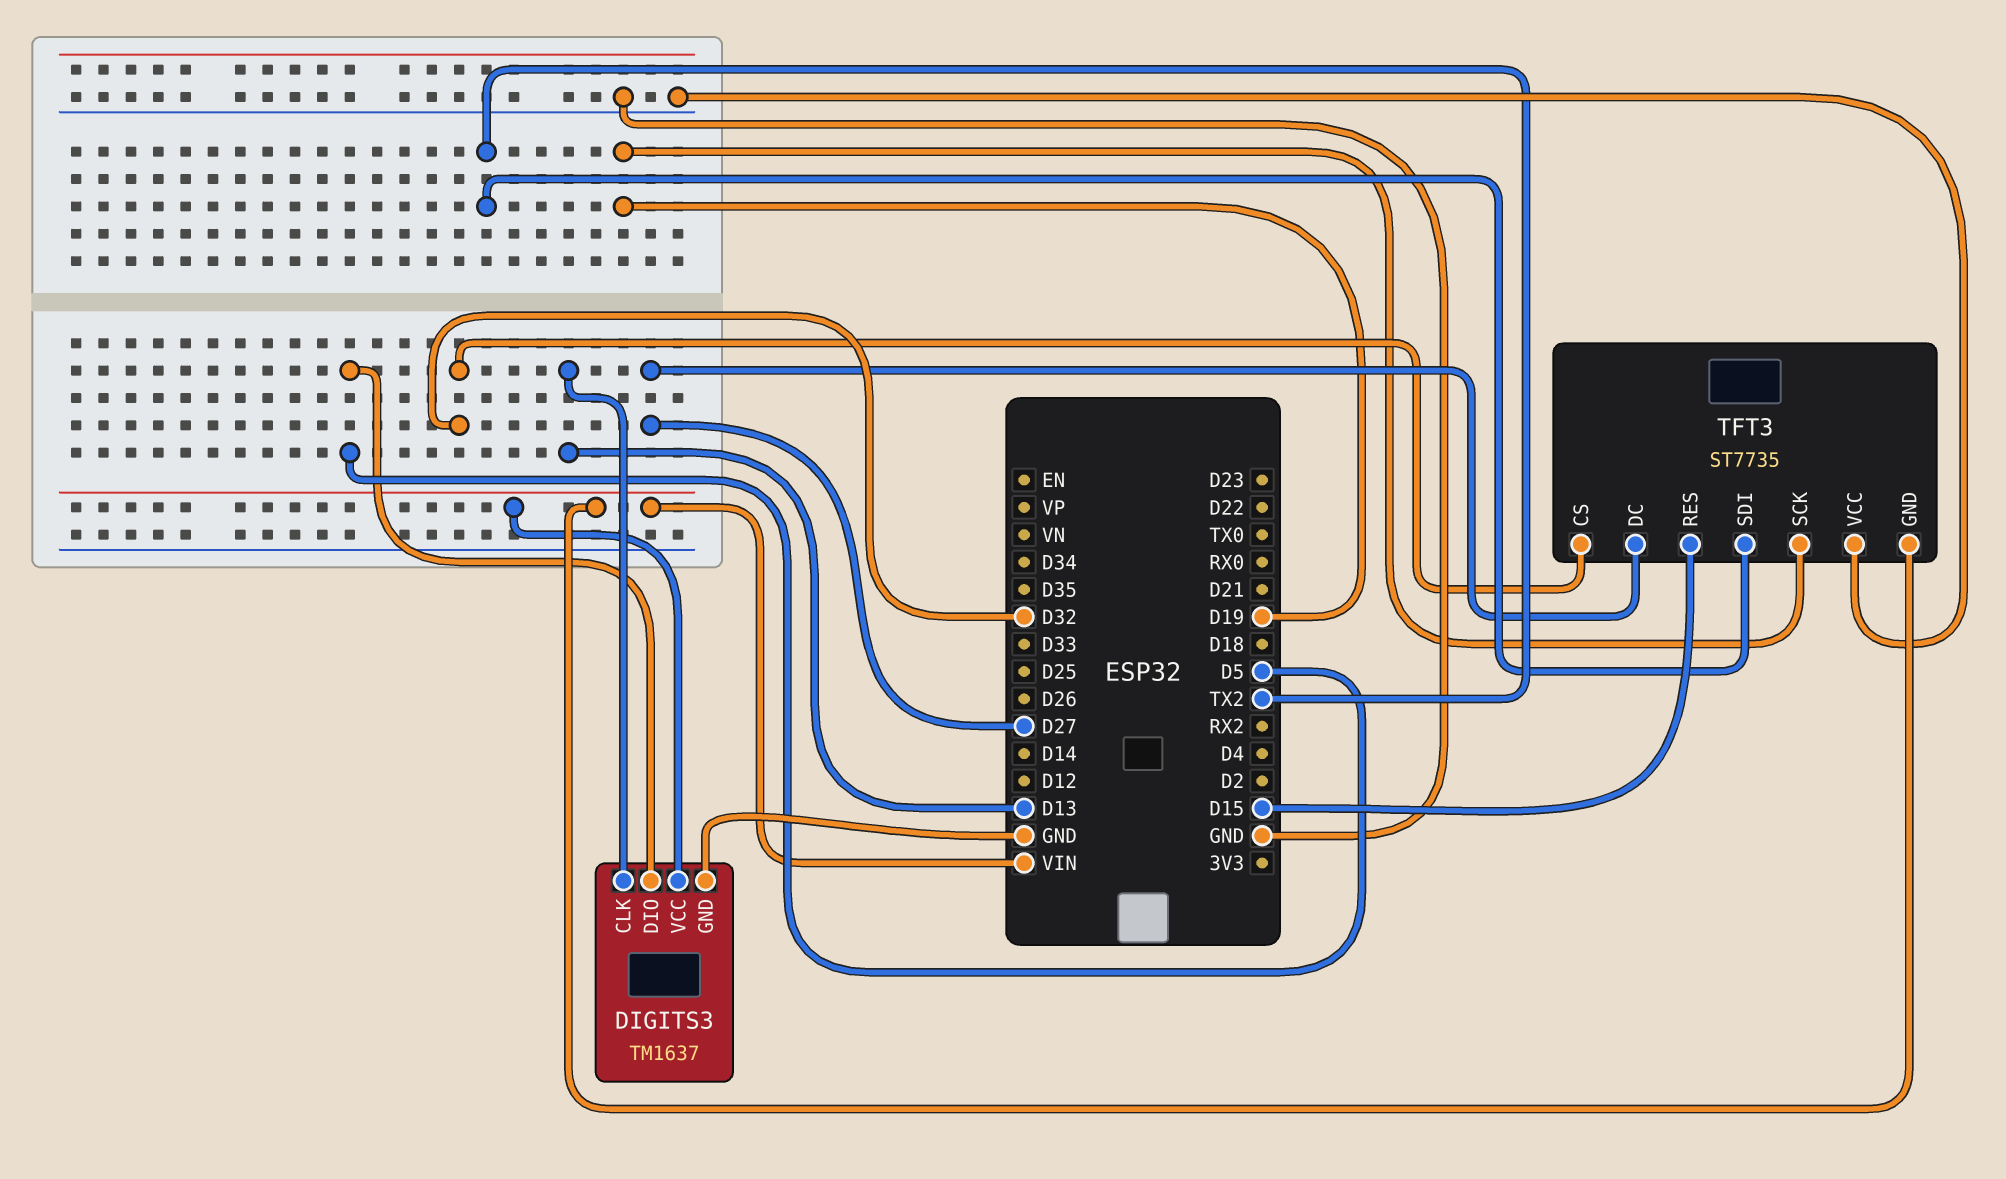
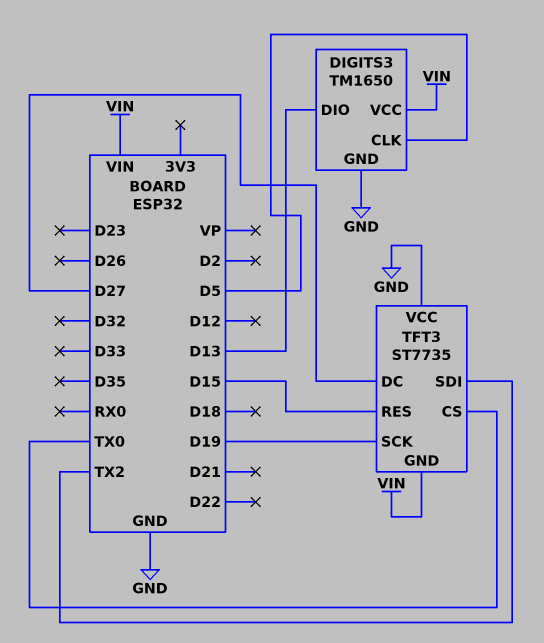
DIGITS3: TM1637 -> TM1650
DIGITS3 pin CLK: D13 -> D5
DIGITS3 pin DIO: D5 -> D13
TFT3 pin CS: D32 -> TX0

